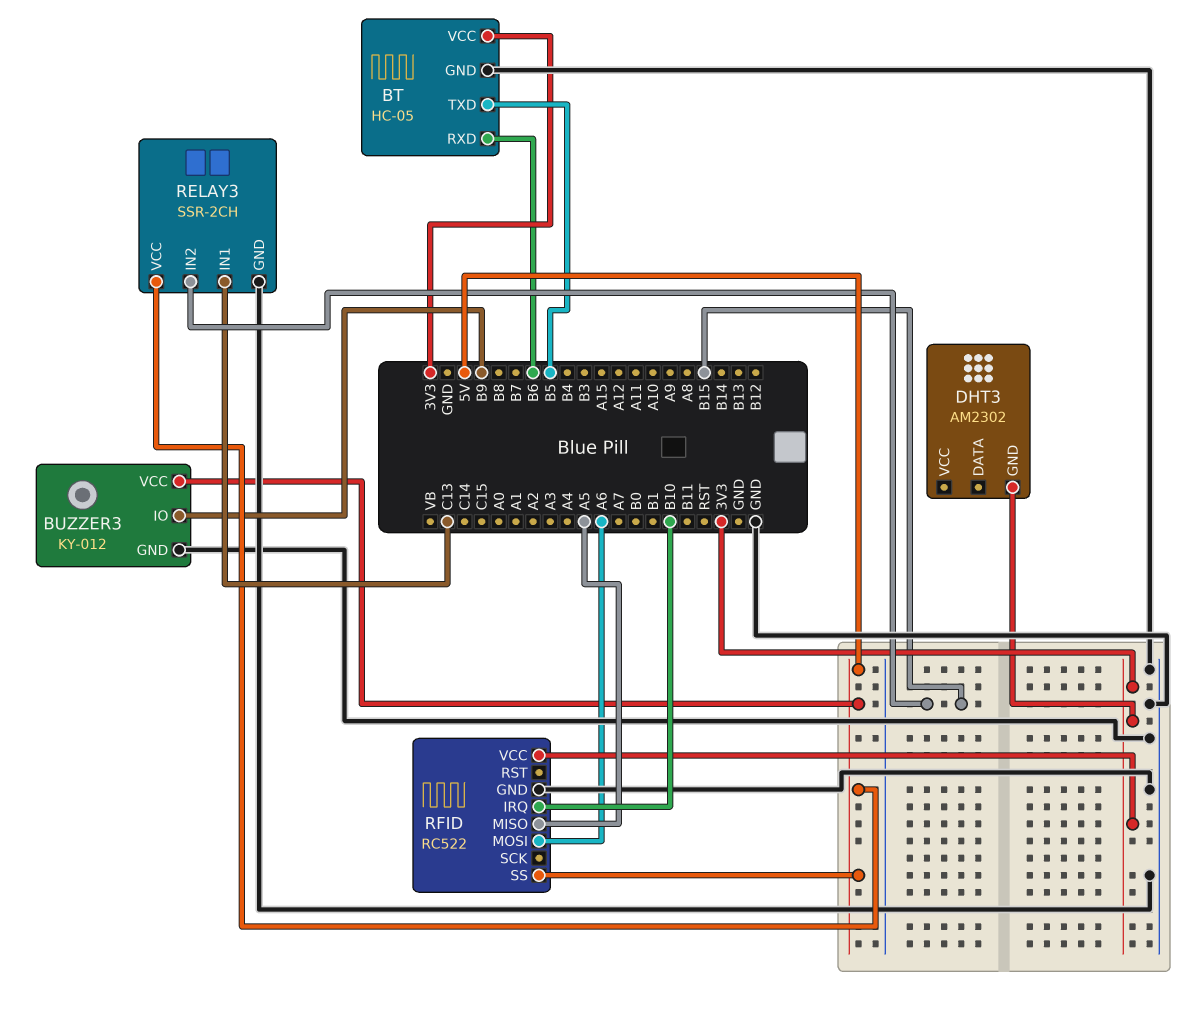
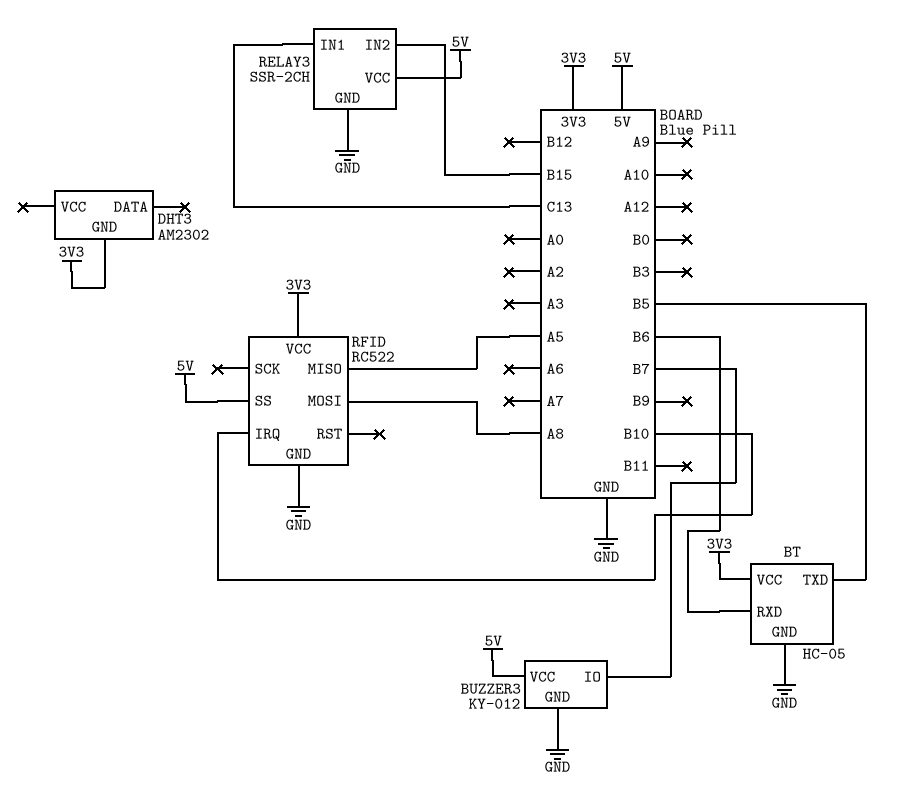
BUZZER3 pin IO: B9 -> B7
RFID pin MOSI: A6 -> A8

